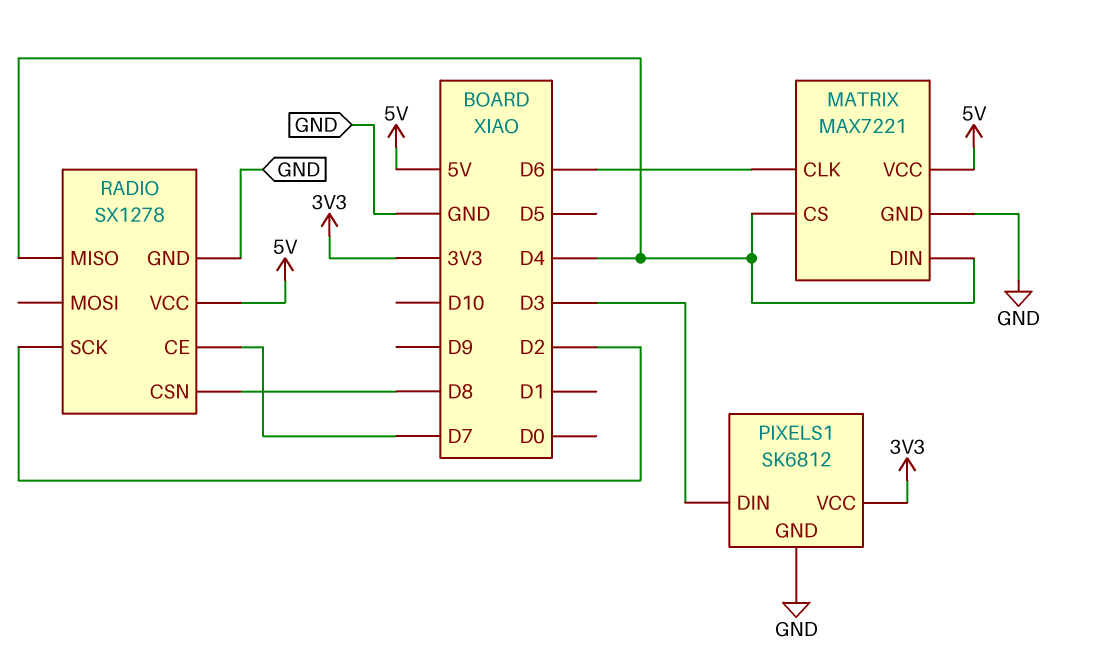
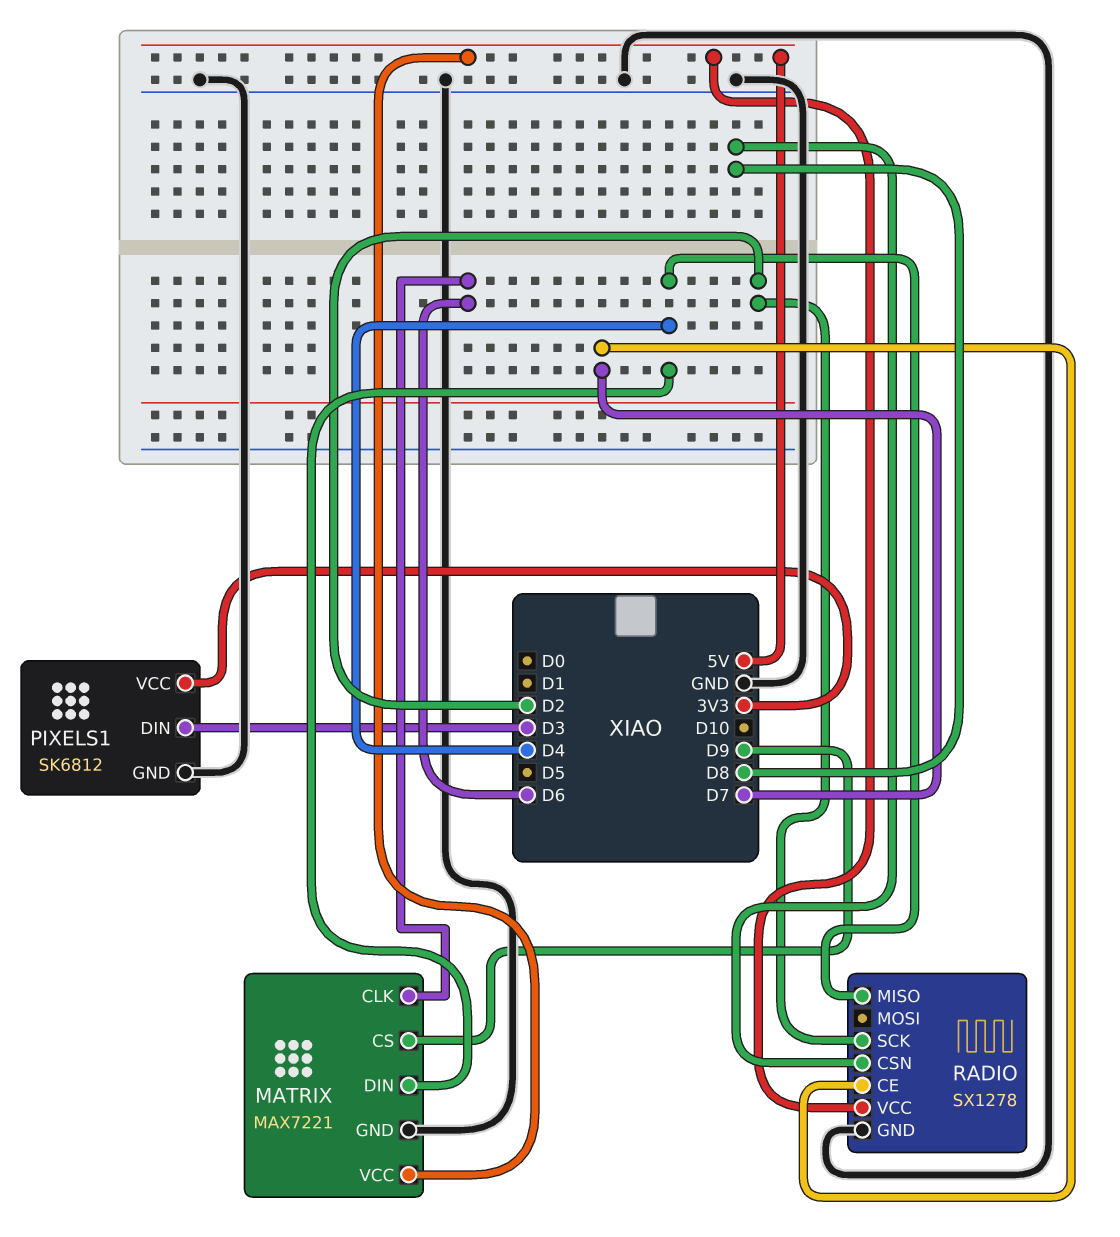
MATRIX pin CS: D4 -> D9

